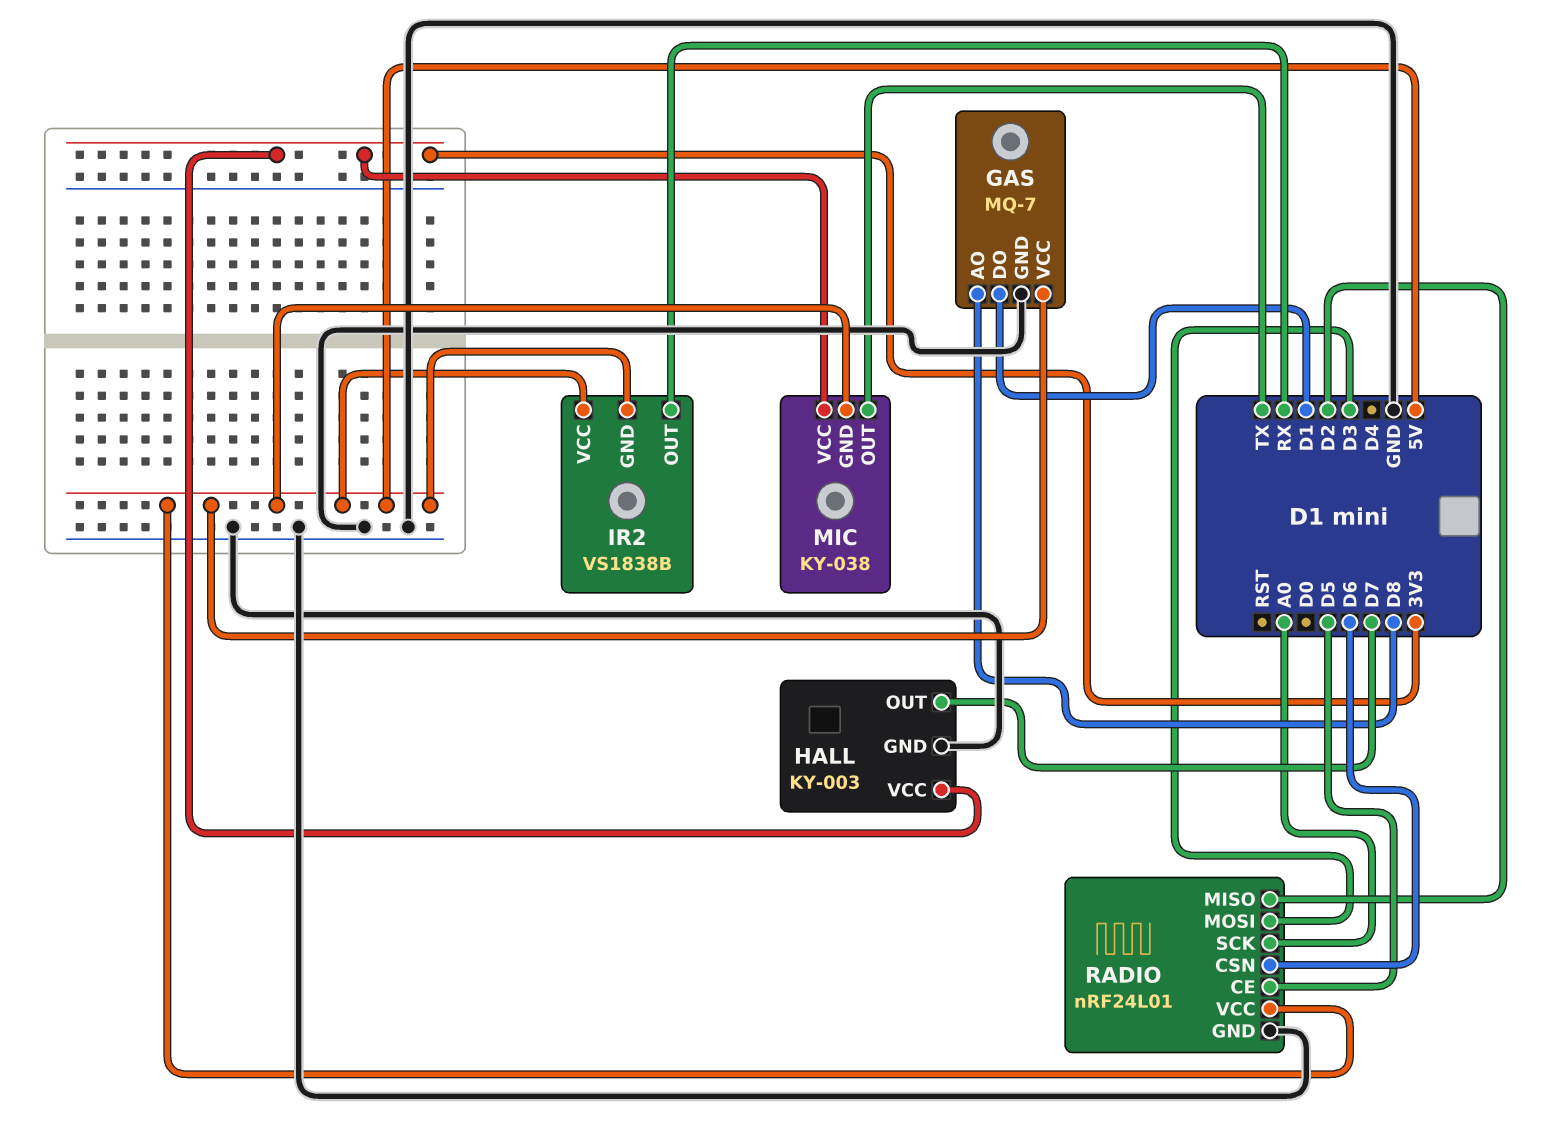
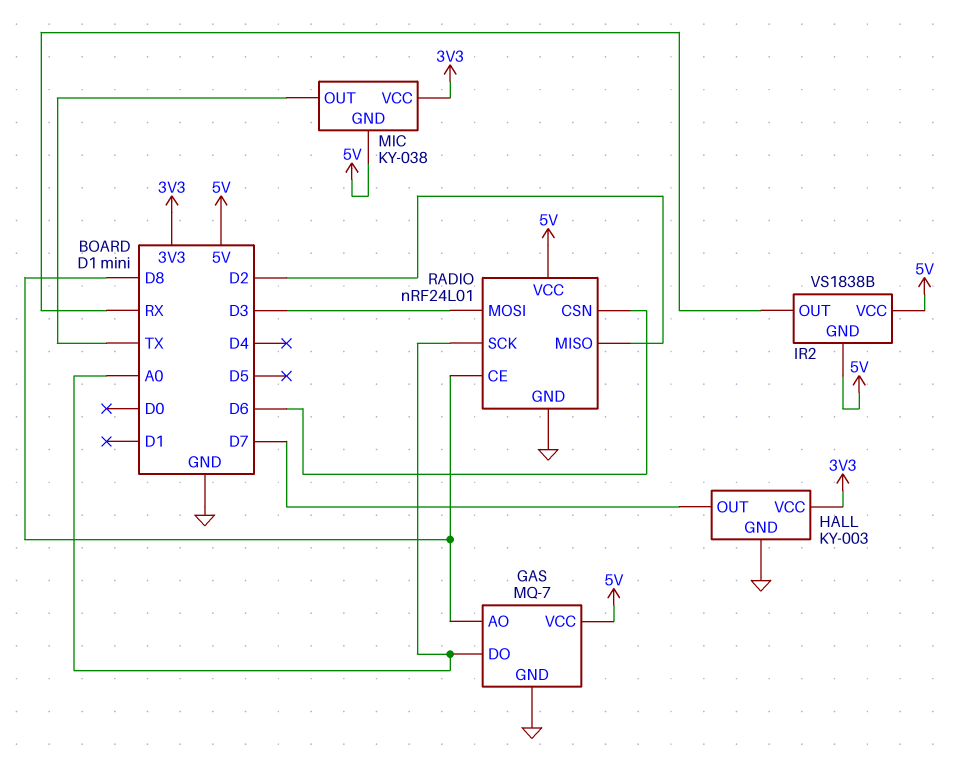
GAS pin DO: D1 -> A0
RADIO pin CE: D5 -> D8

